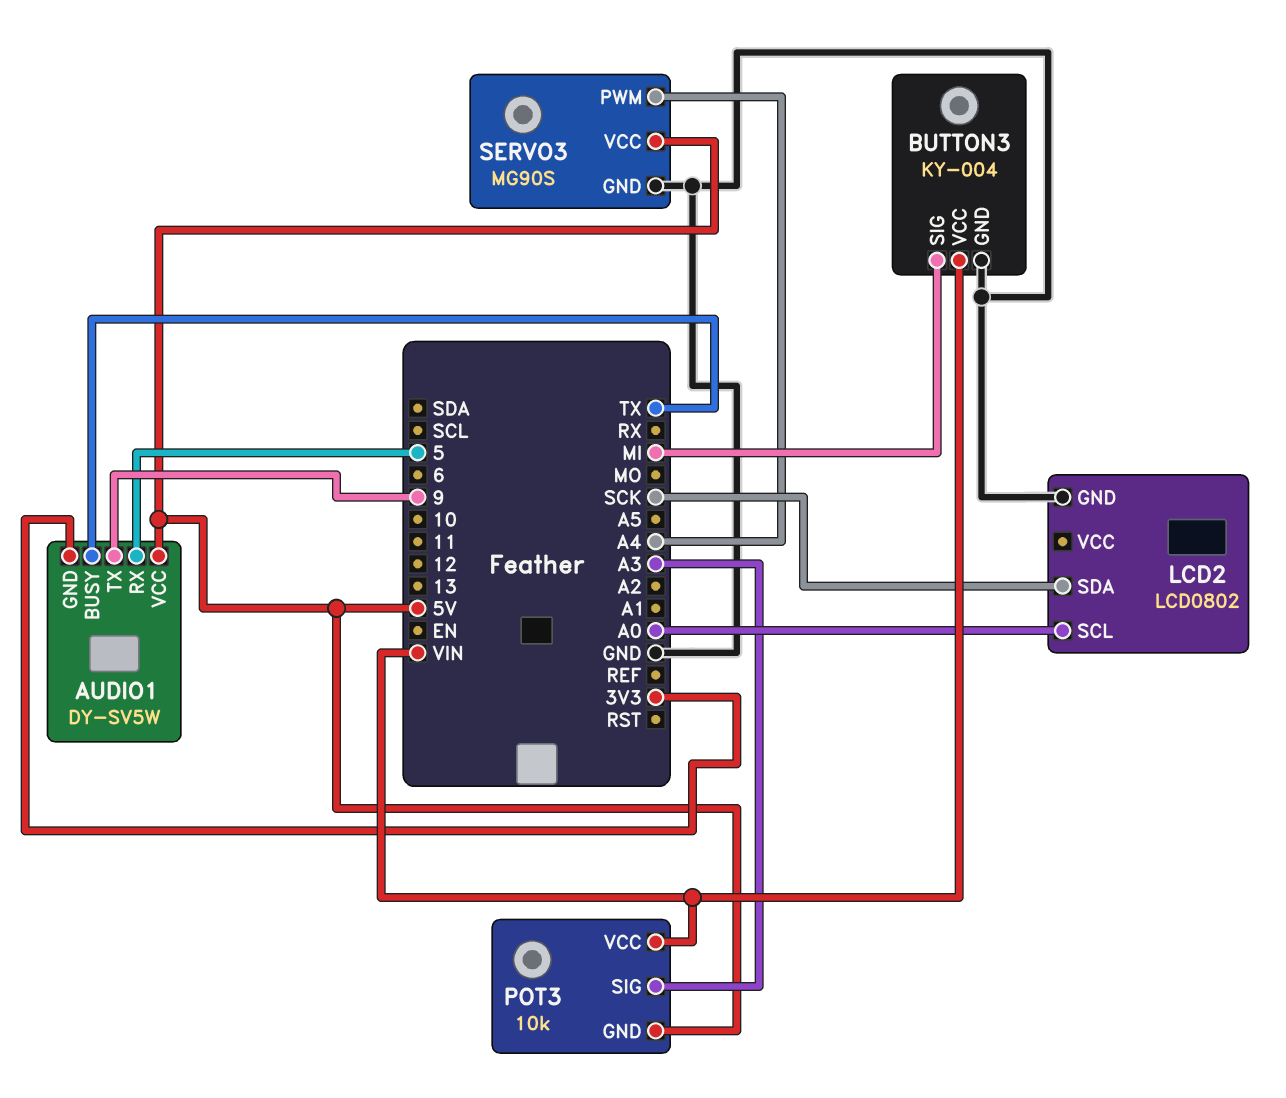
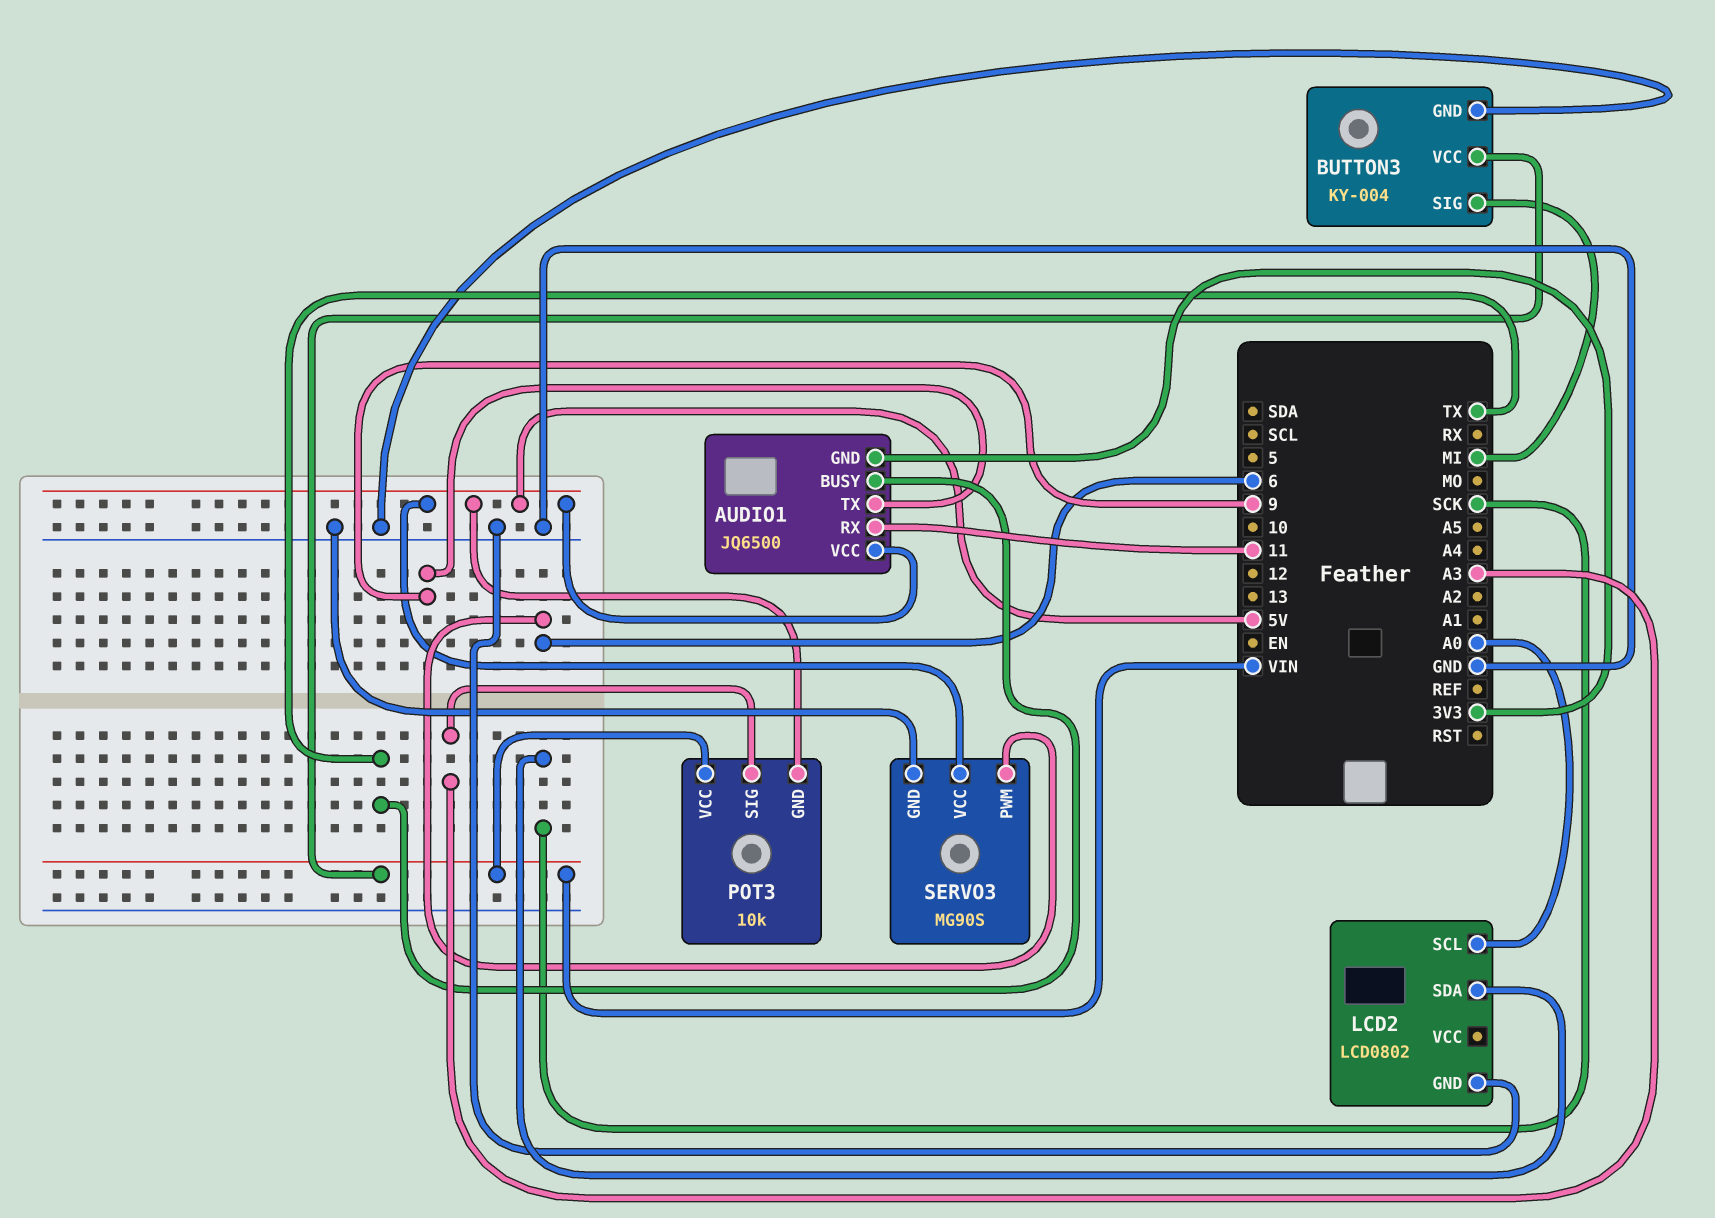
AUDIO1: DY-SV5W -> JQ6500
AUDIO1 pin RX: 5 -> 11
SERVO3 pin PWM: A4 -> 6

